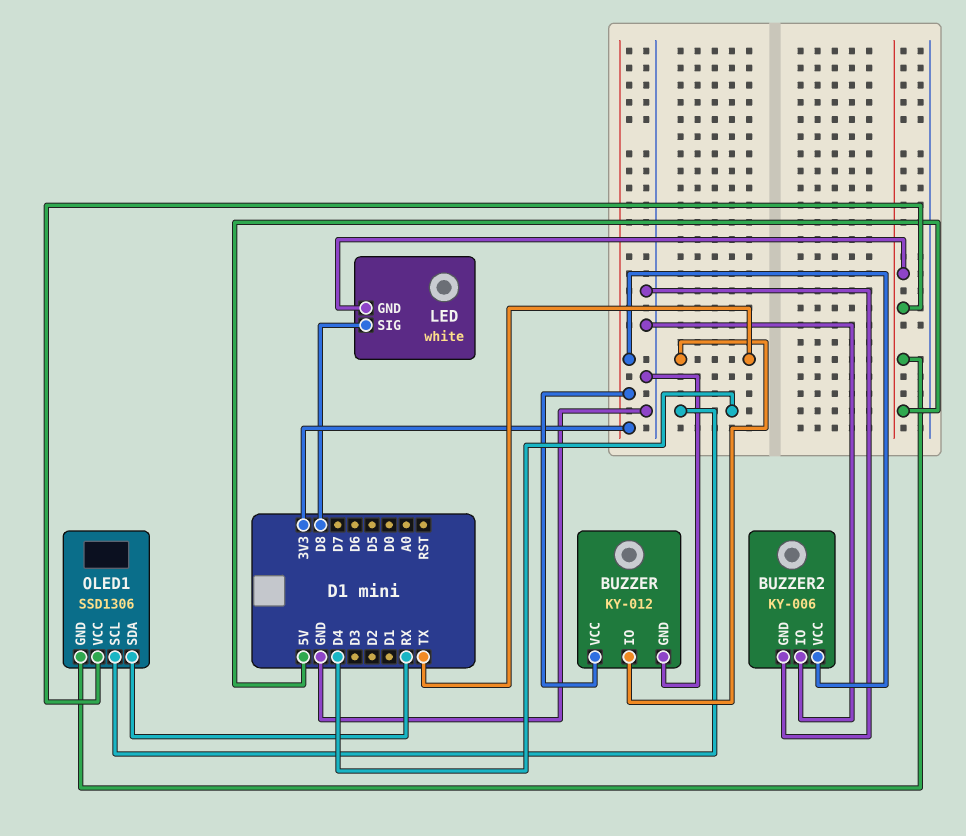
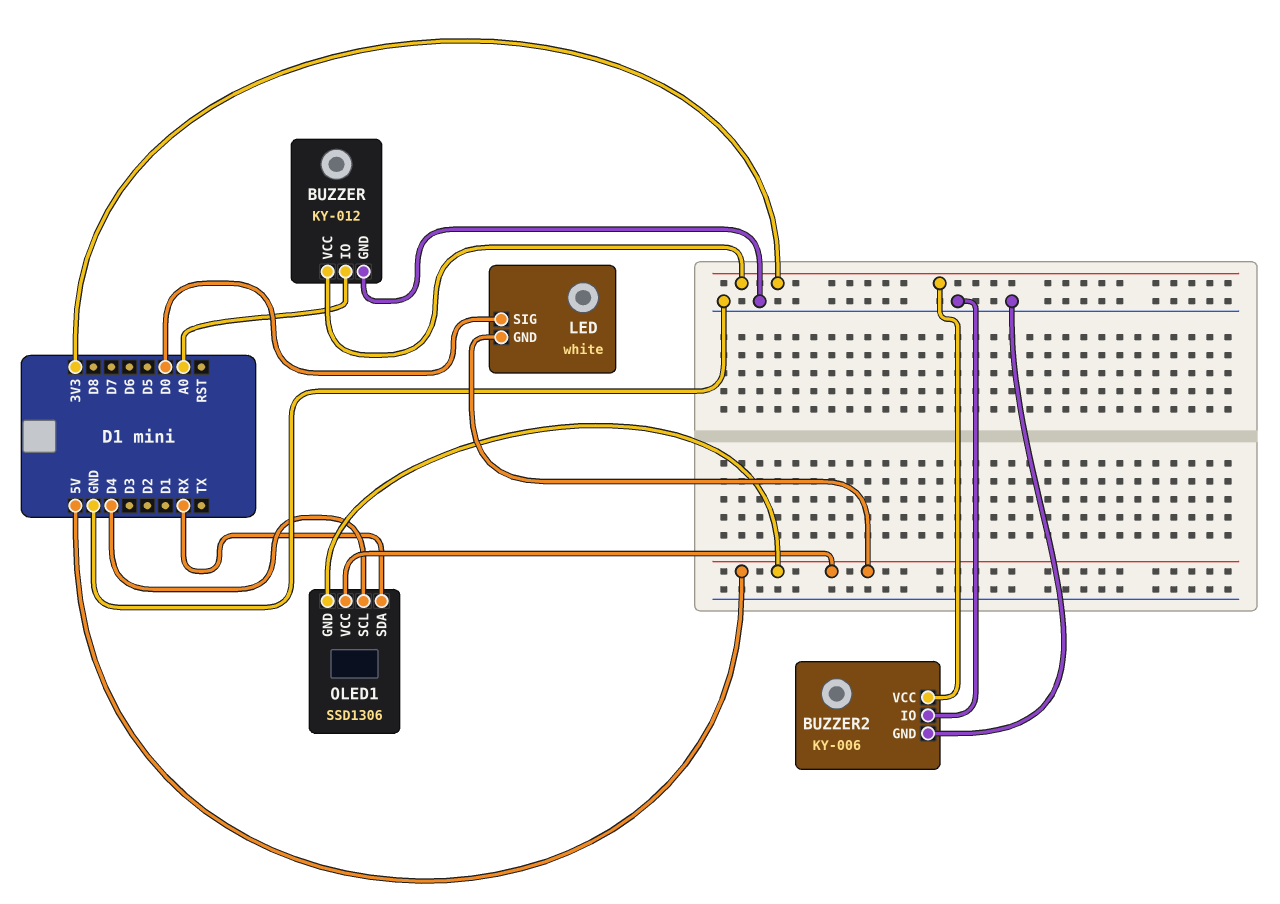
BUZZER pin IO: TX -> A0
LED pin SIG: D8 -> D0

